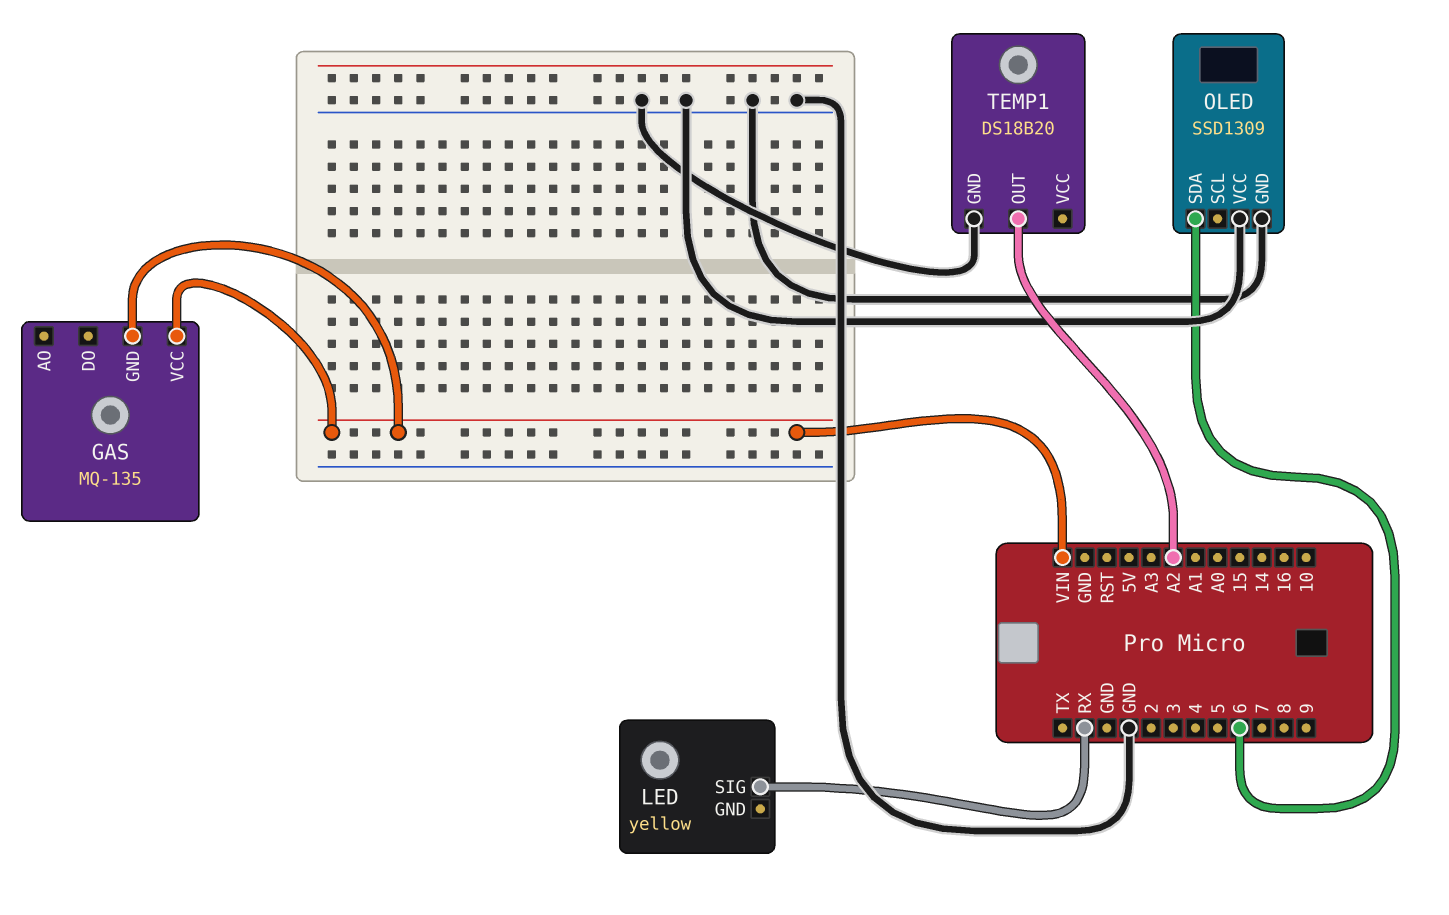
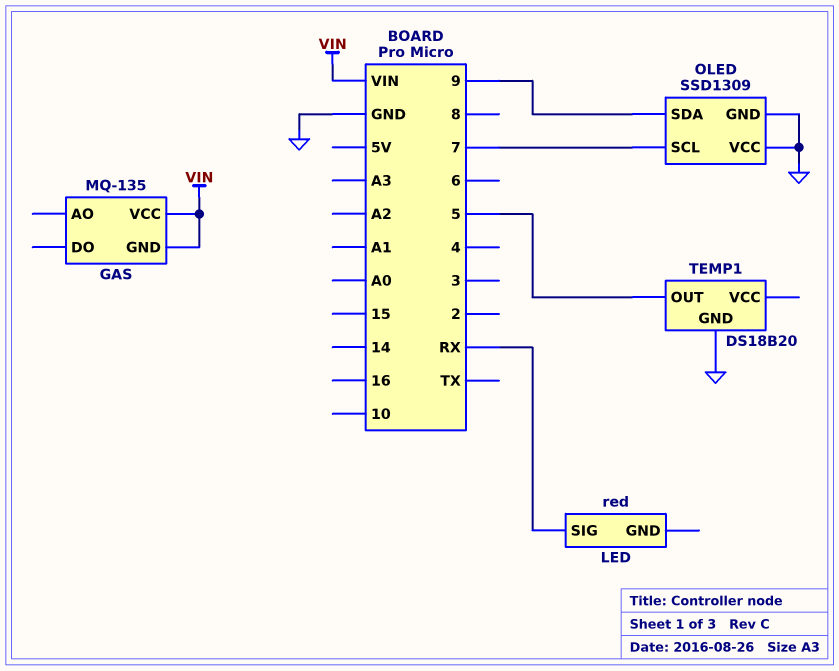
LED: yellow -> red
OLED pin SCL: none -> 7
OLED pin SDA: 6 -> 9
TEMP1 pin OUT: A2 -> 5

